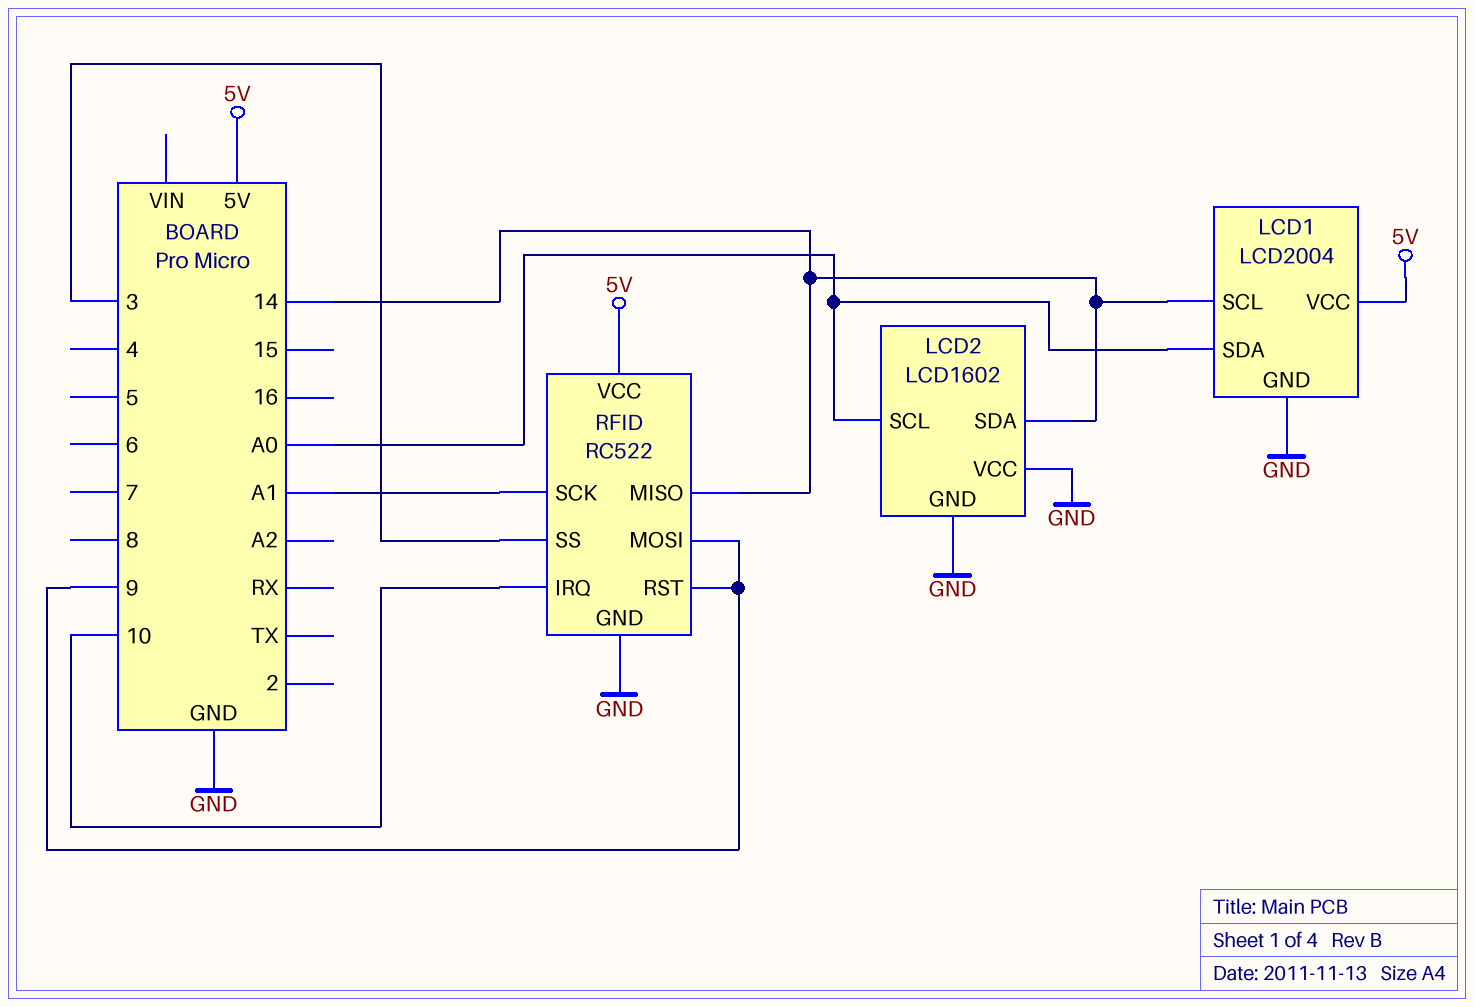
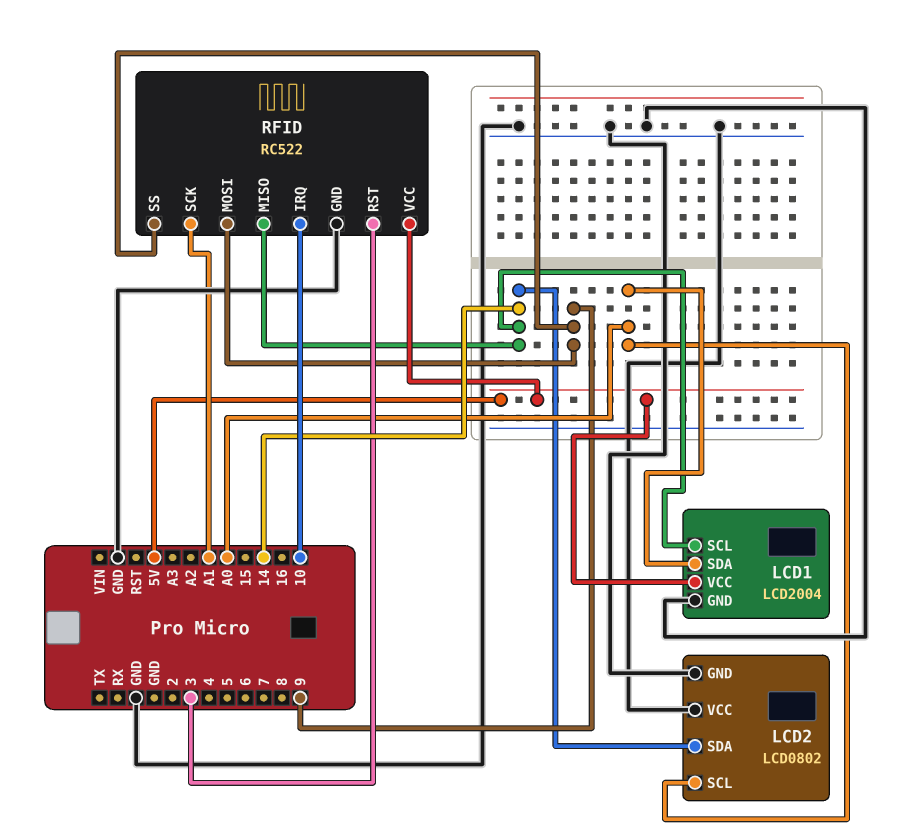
LCD2: LCD1602 -> LCD0802
RFID pin RST: 9 -> 3
RFID pin SS: 3 -> 9

